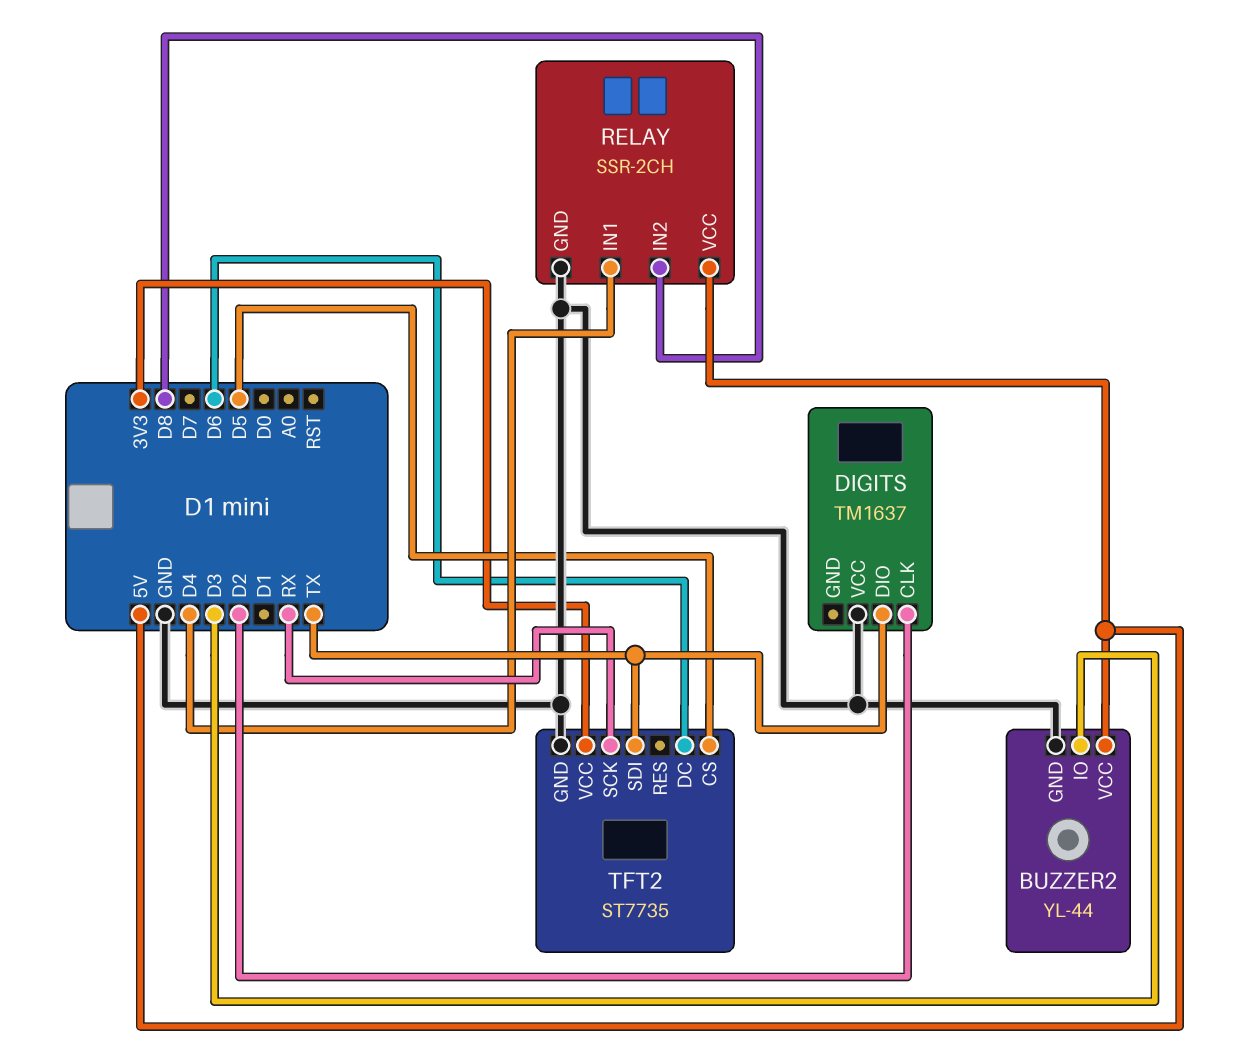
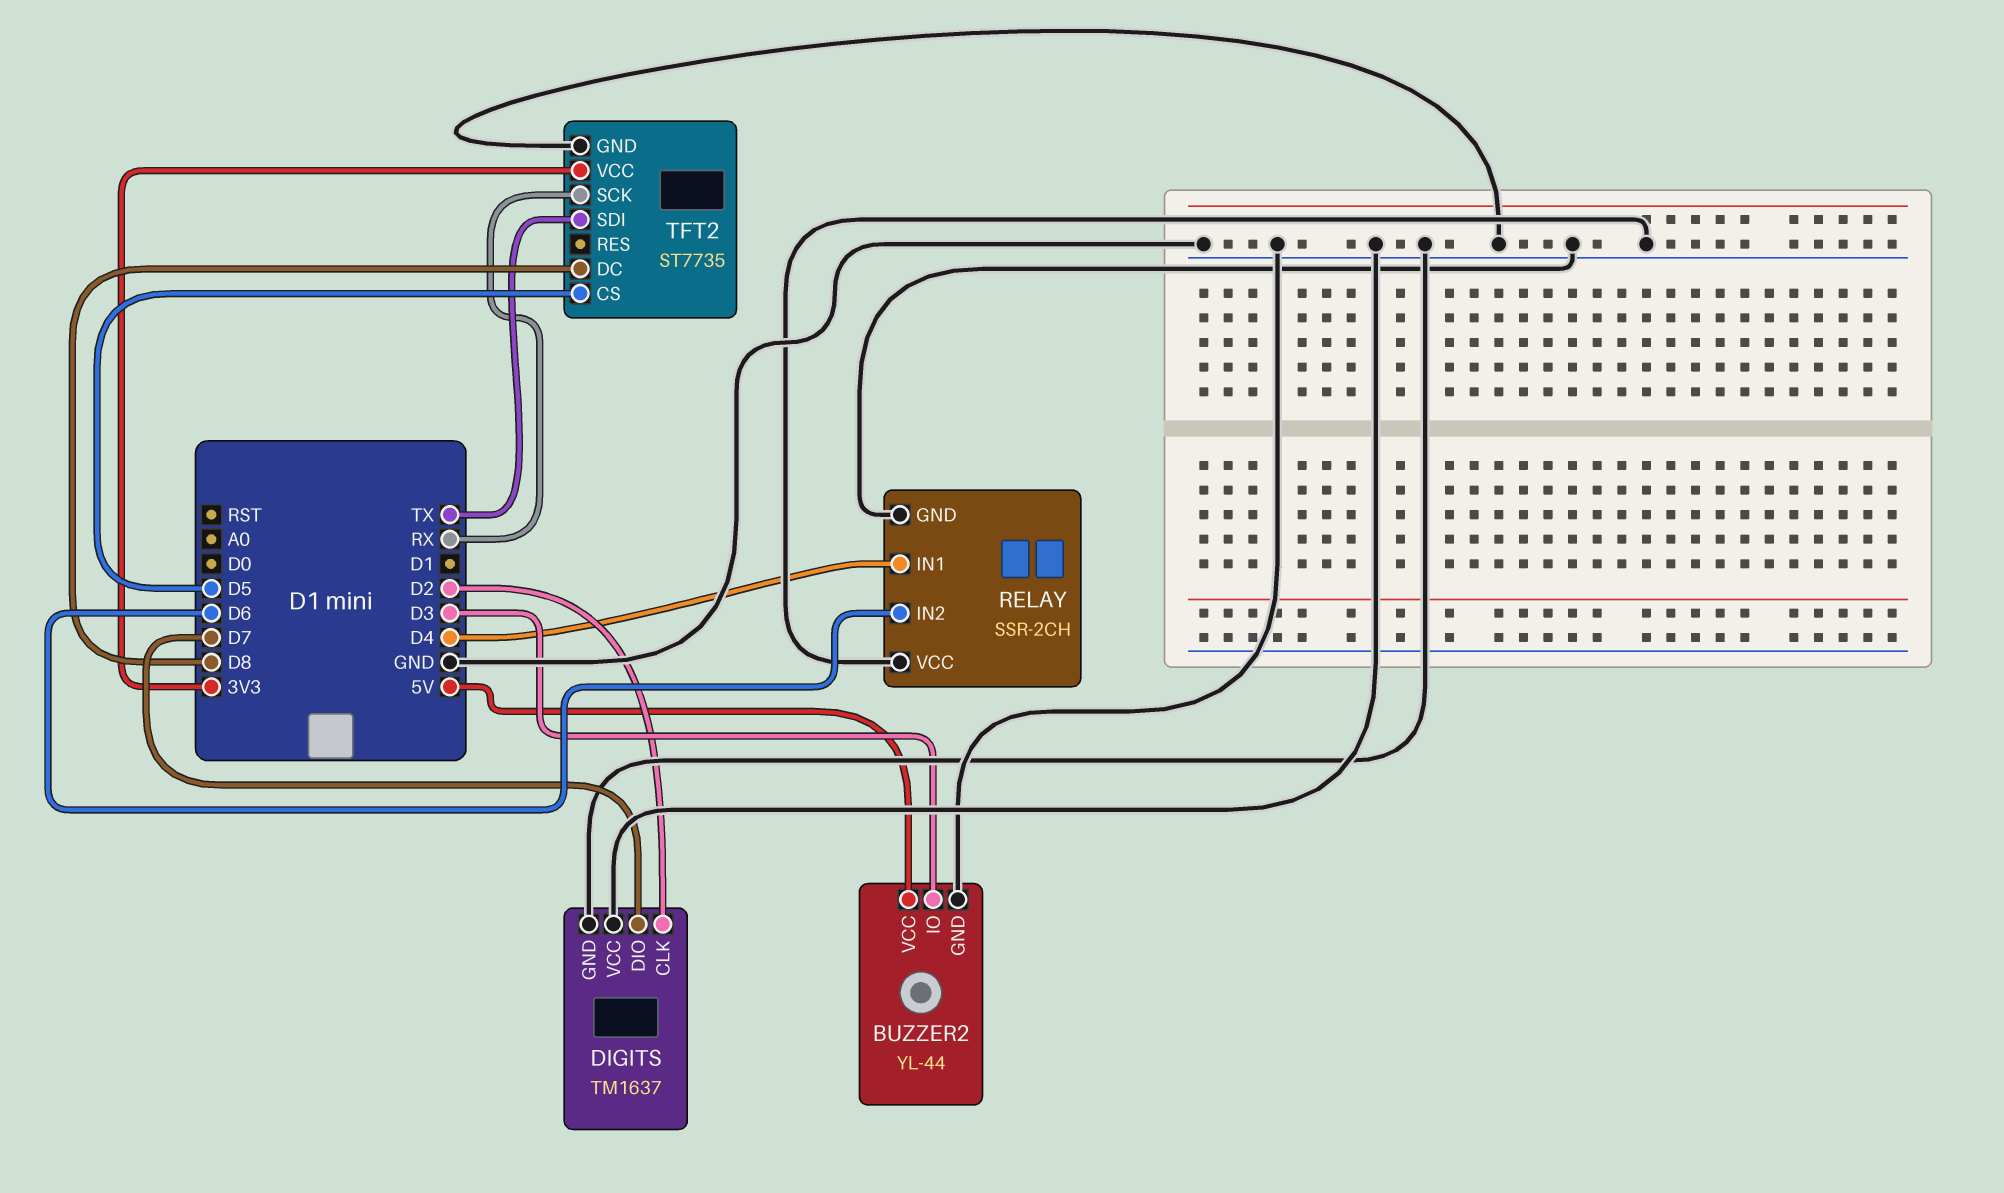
DIGITS pin DIO: TX -> D7
DIGITS pin GND: none -> GND
RELAY pin IN2: D8 -> D6
RELAY pin VCC: 5V -> GND
TFT2 pin DC: D6 -> D8

